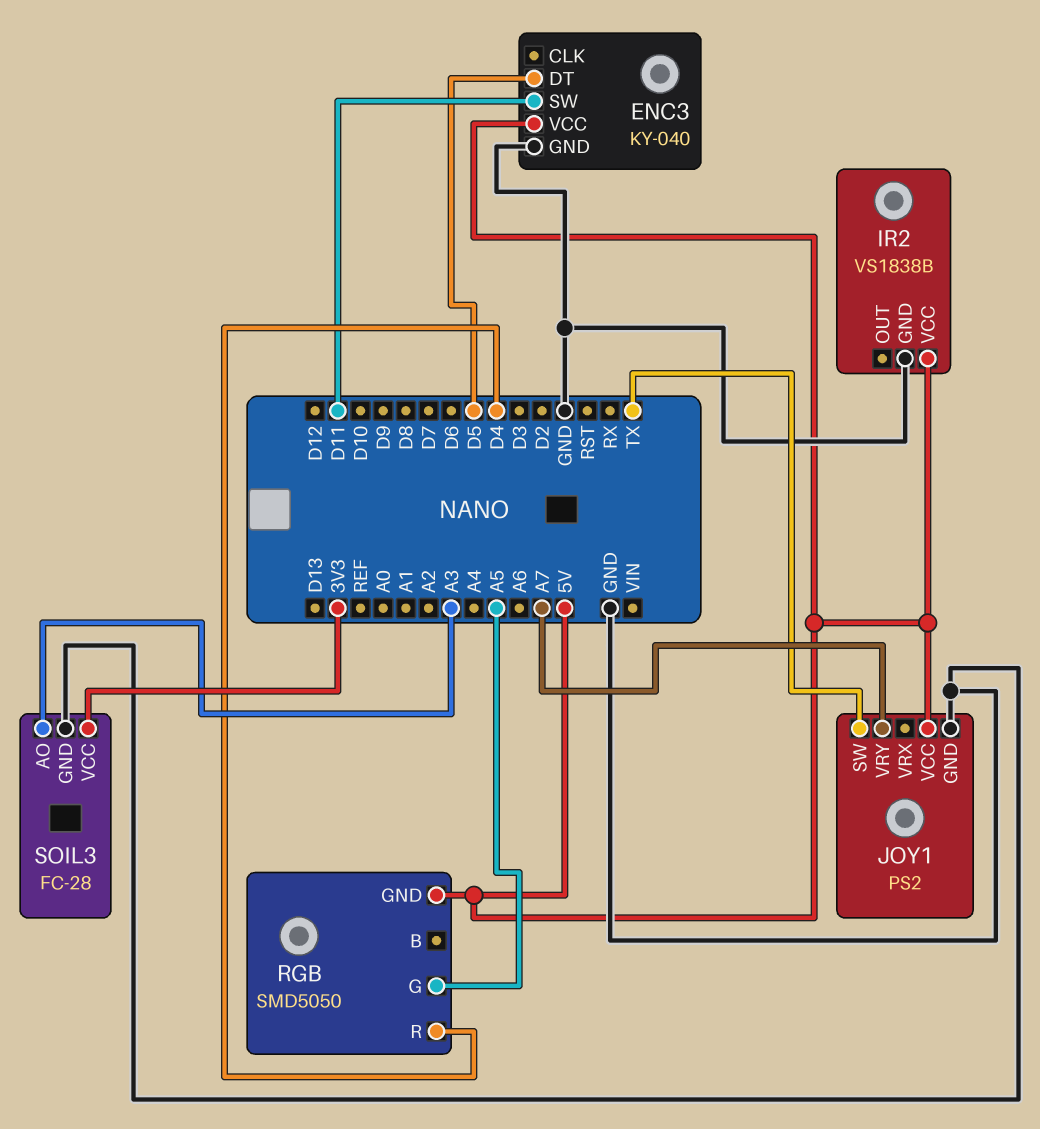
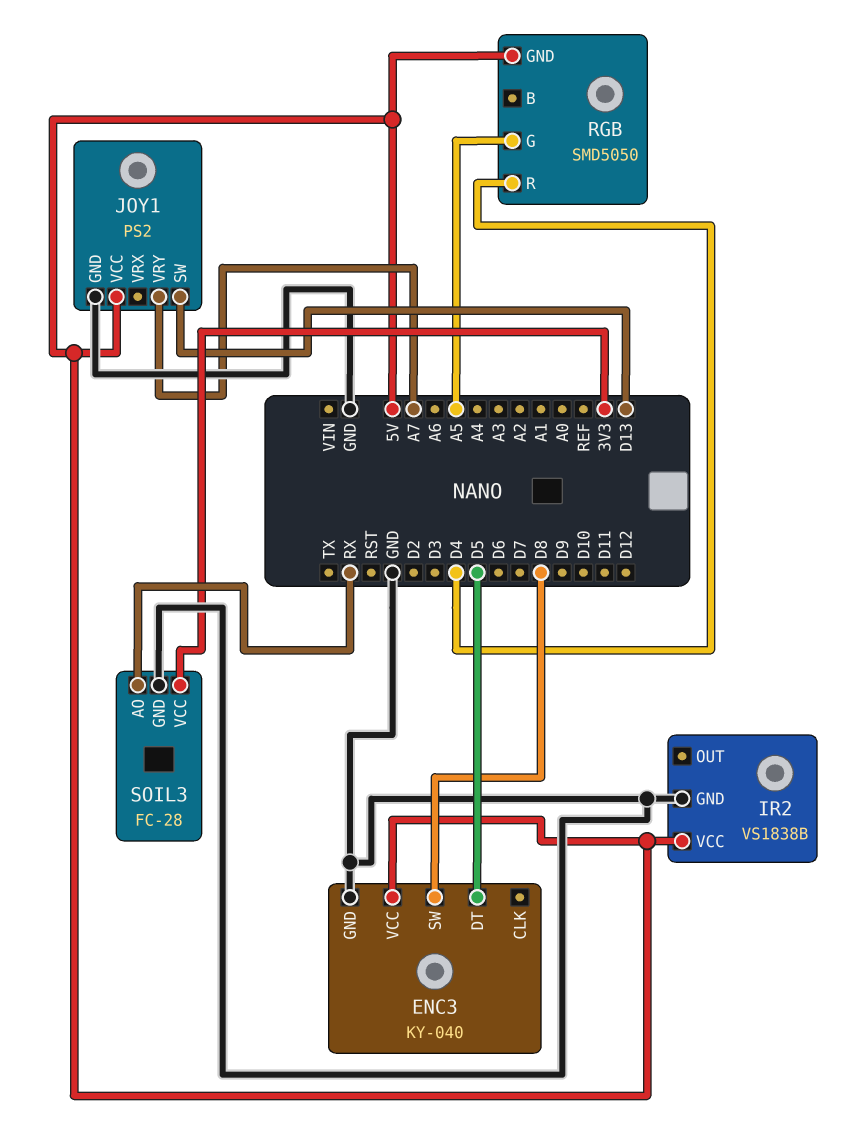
ENC3 pin SW: D11 -> D8
JOY1 pin SW: TX -> D13
SOIL3 pin AO: A3 -> RX

